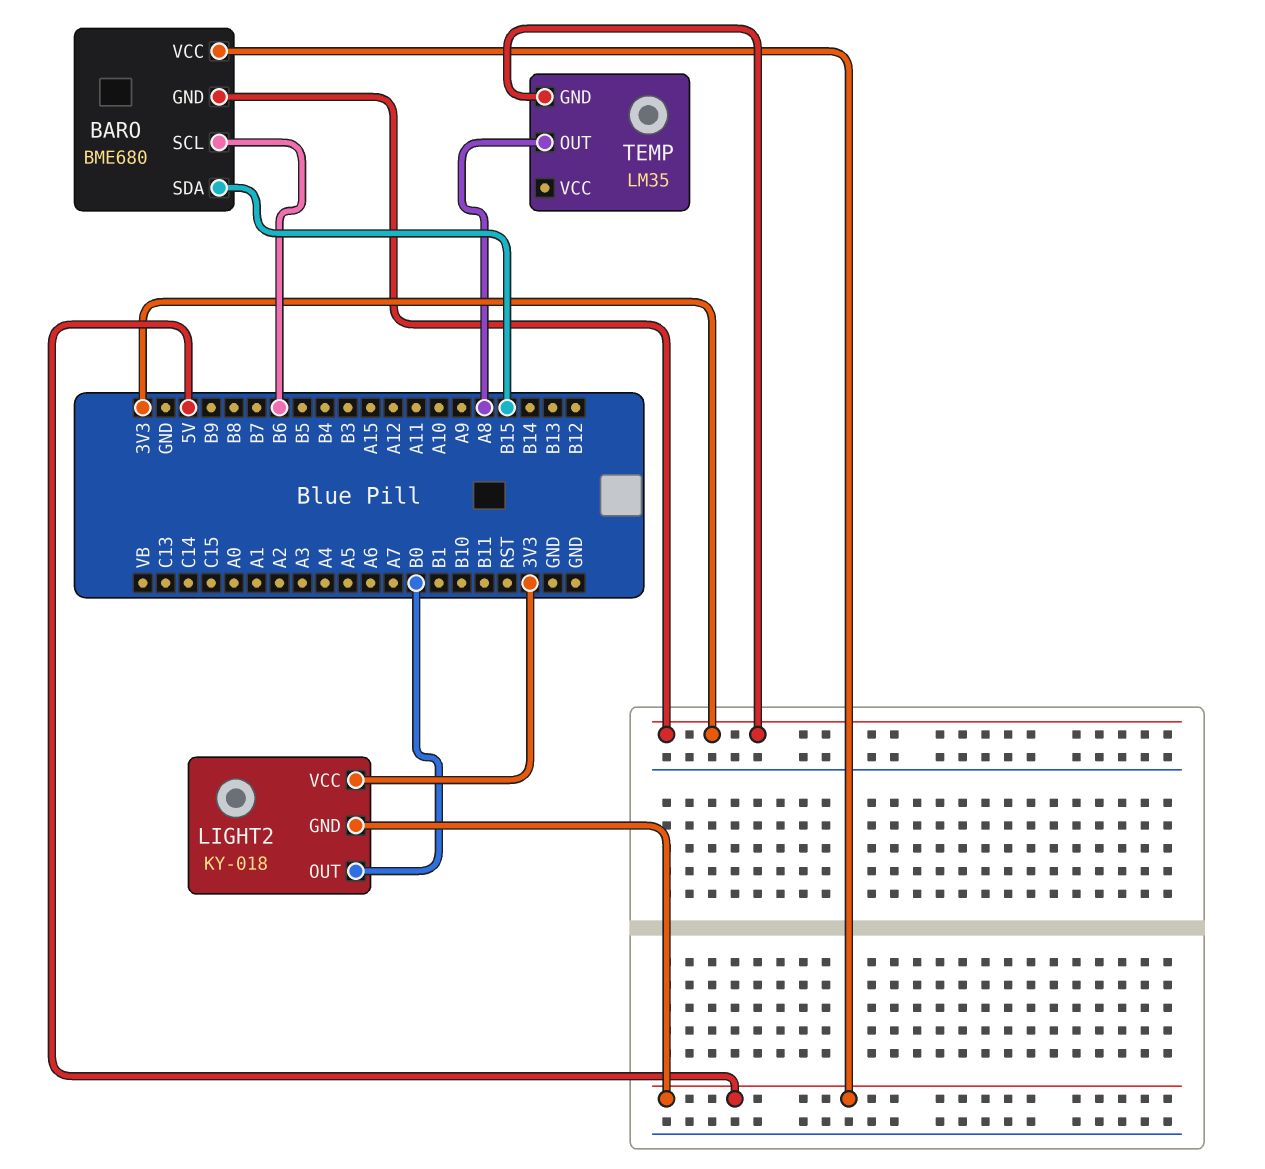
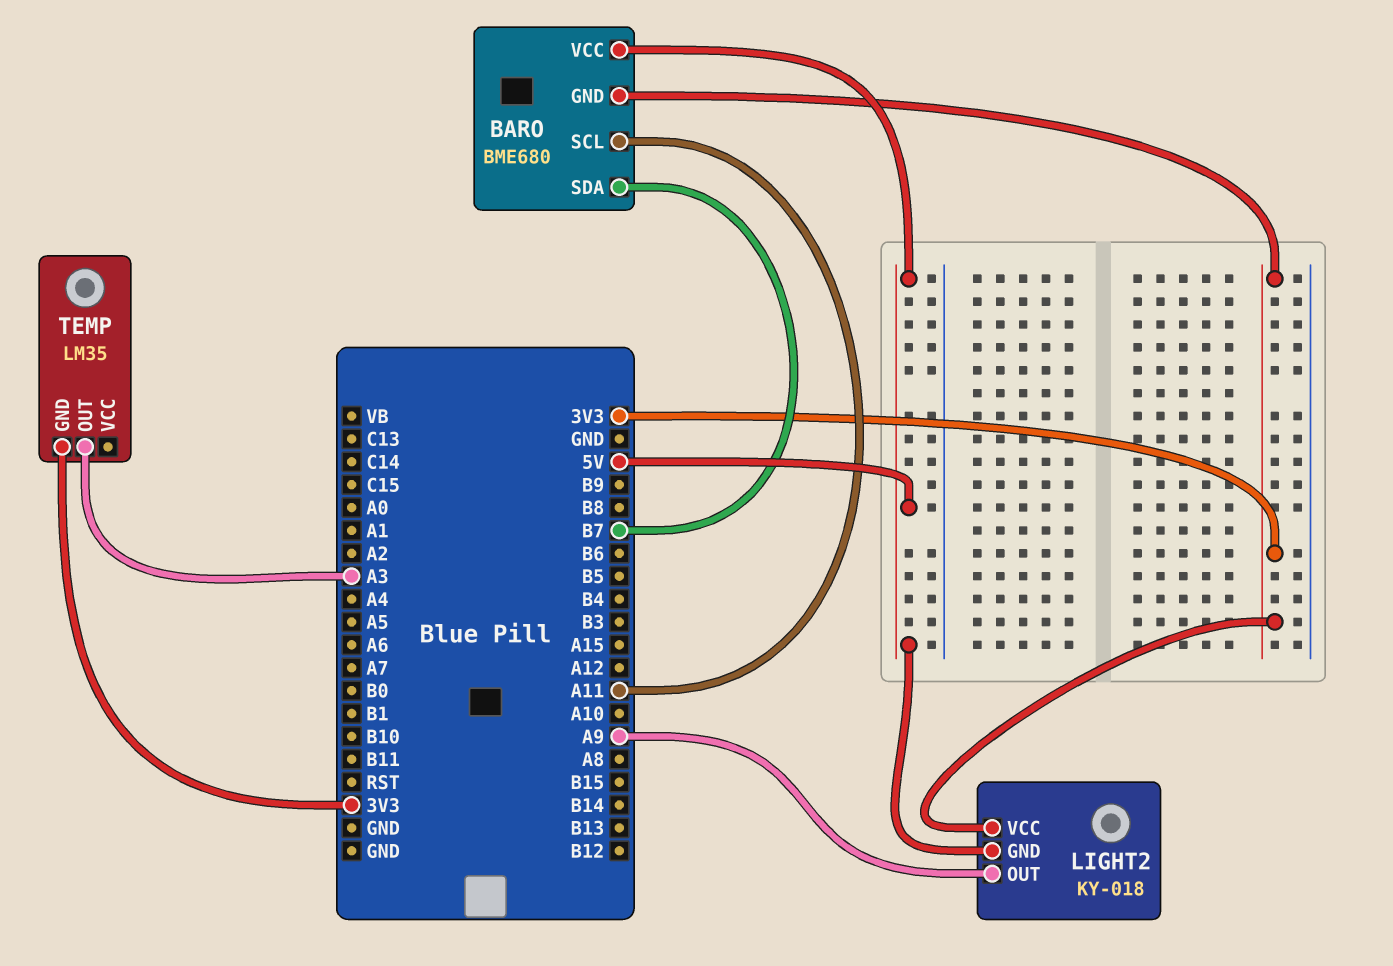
BARO pin SCL: B6 -> A11
BARO pin SDA: B15 -> B7
LIGHT2 pin OUT: B0 -> A9
TEMP pin OUT: A8 -> A3

